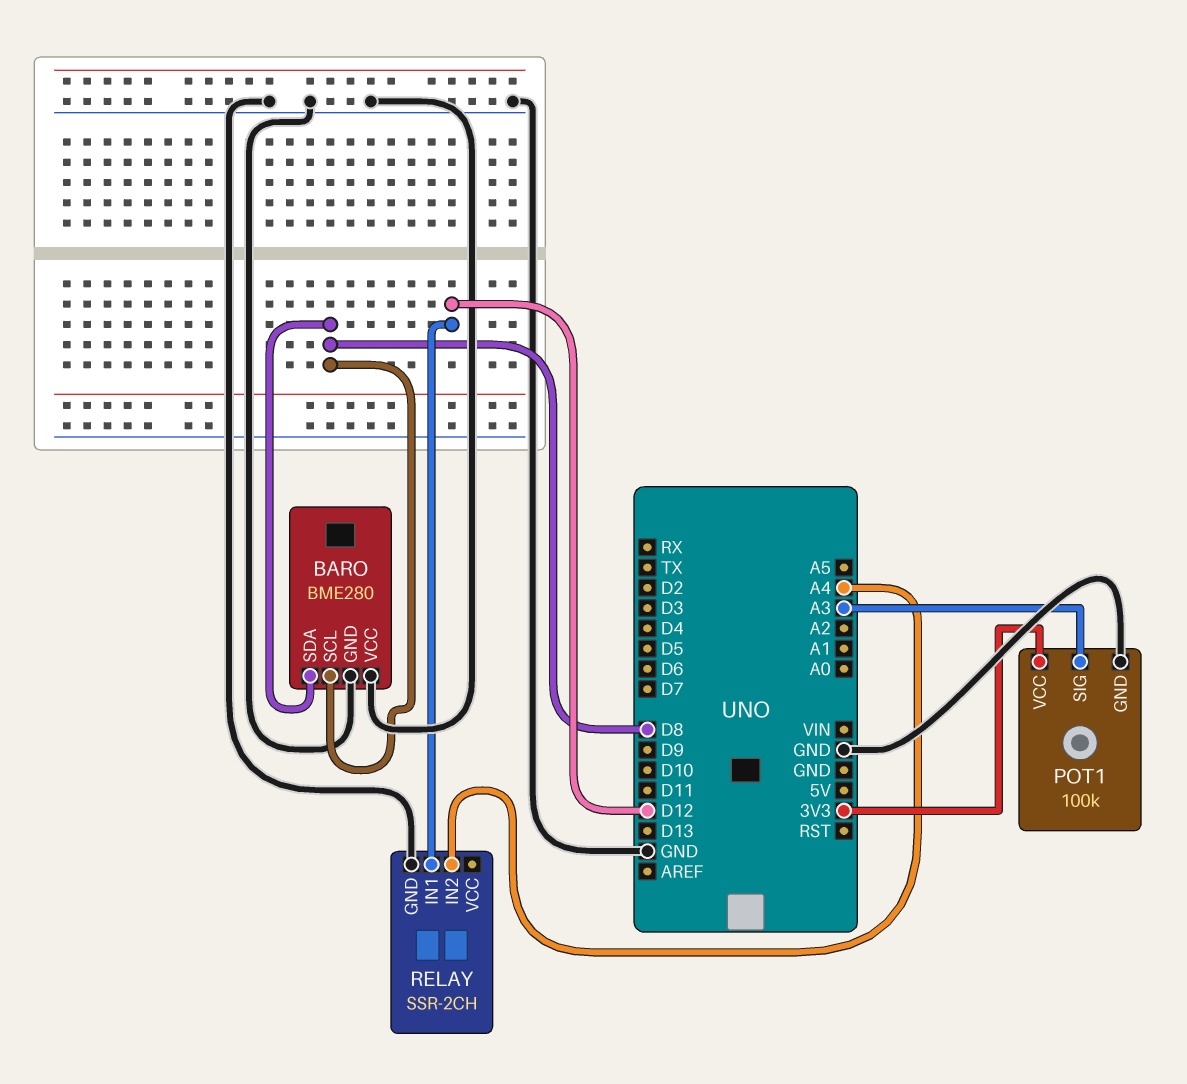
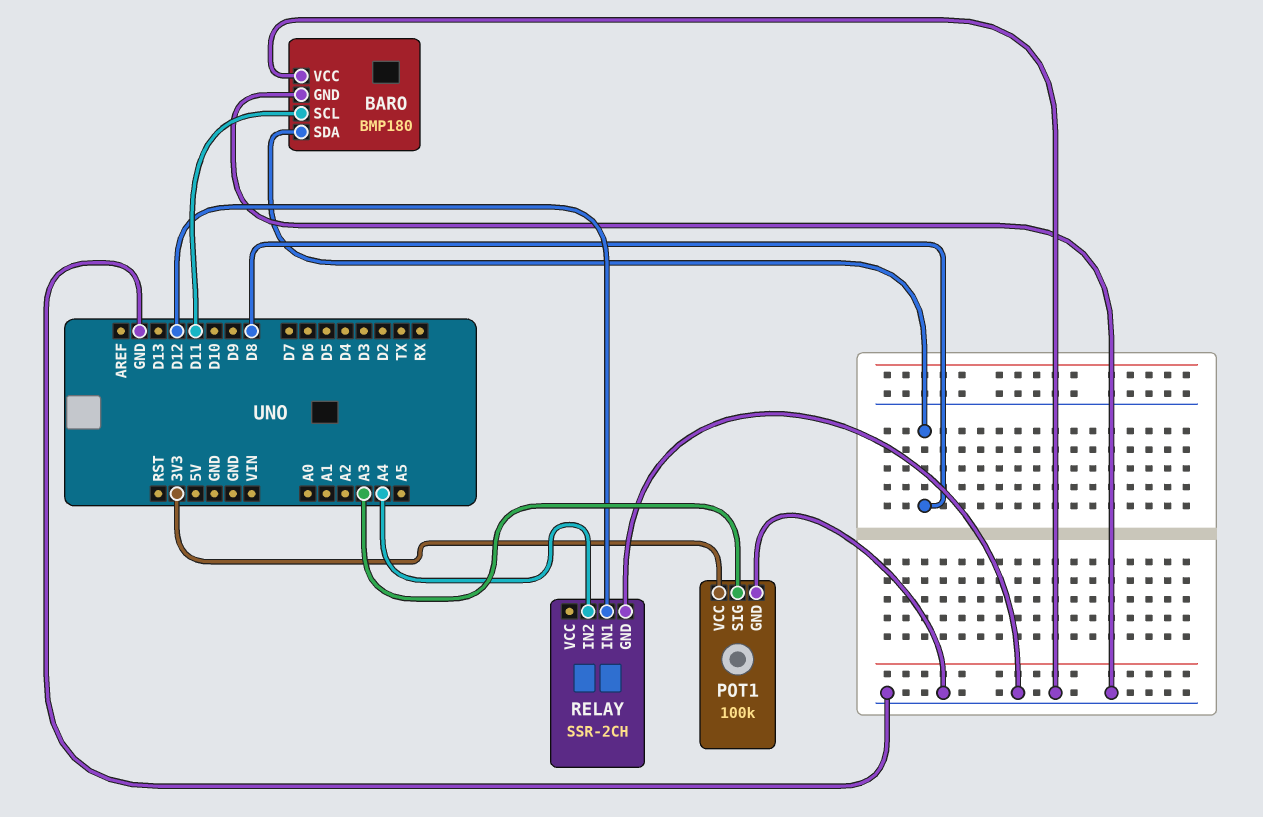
BARO: BME280 -> BMP180
BARO pin SCL: D8 -> D11

